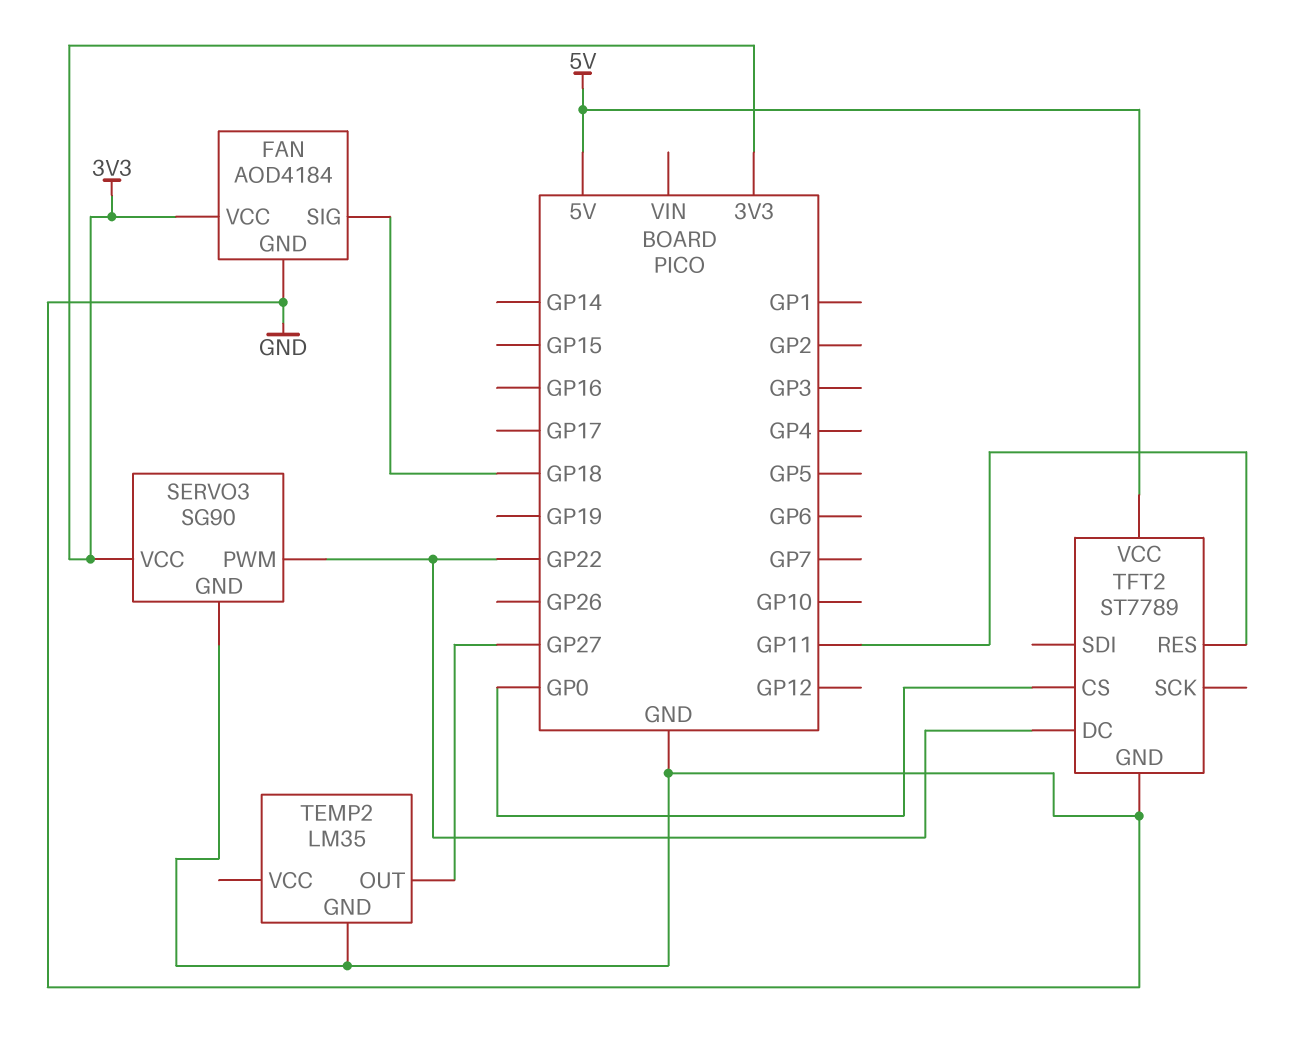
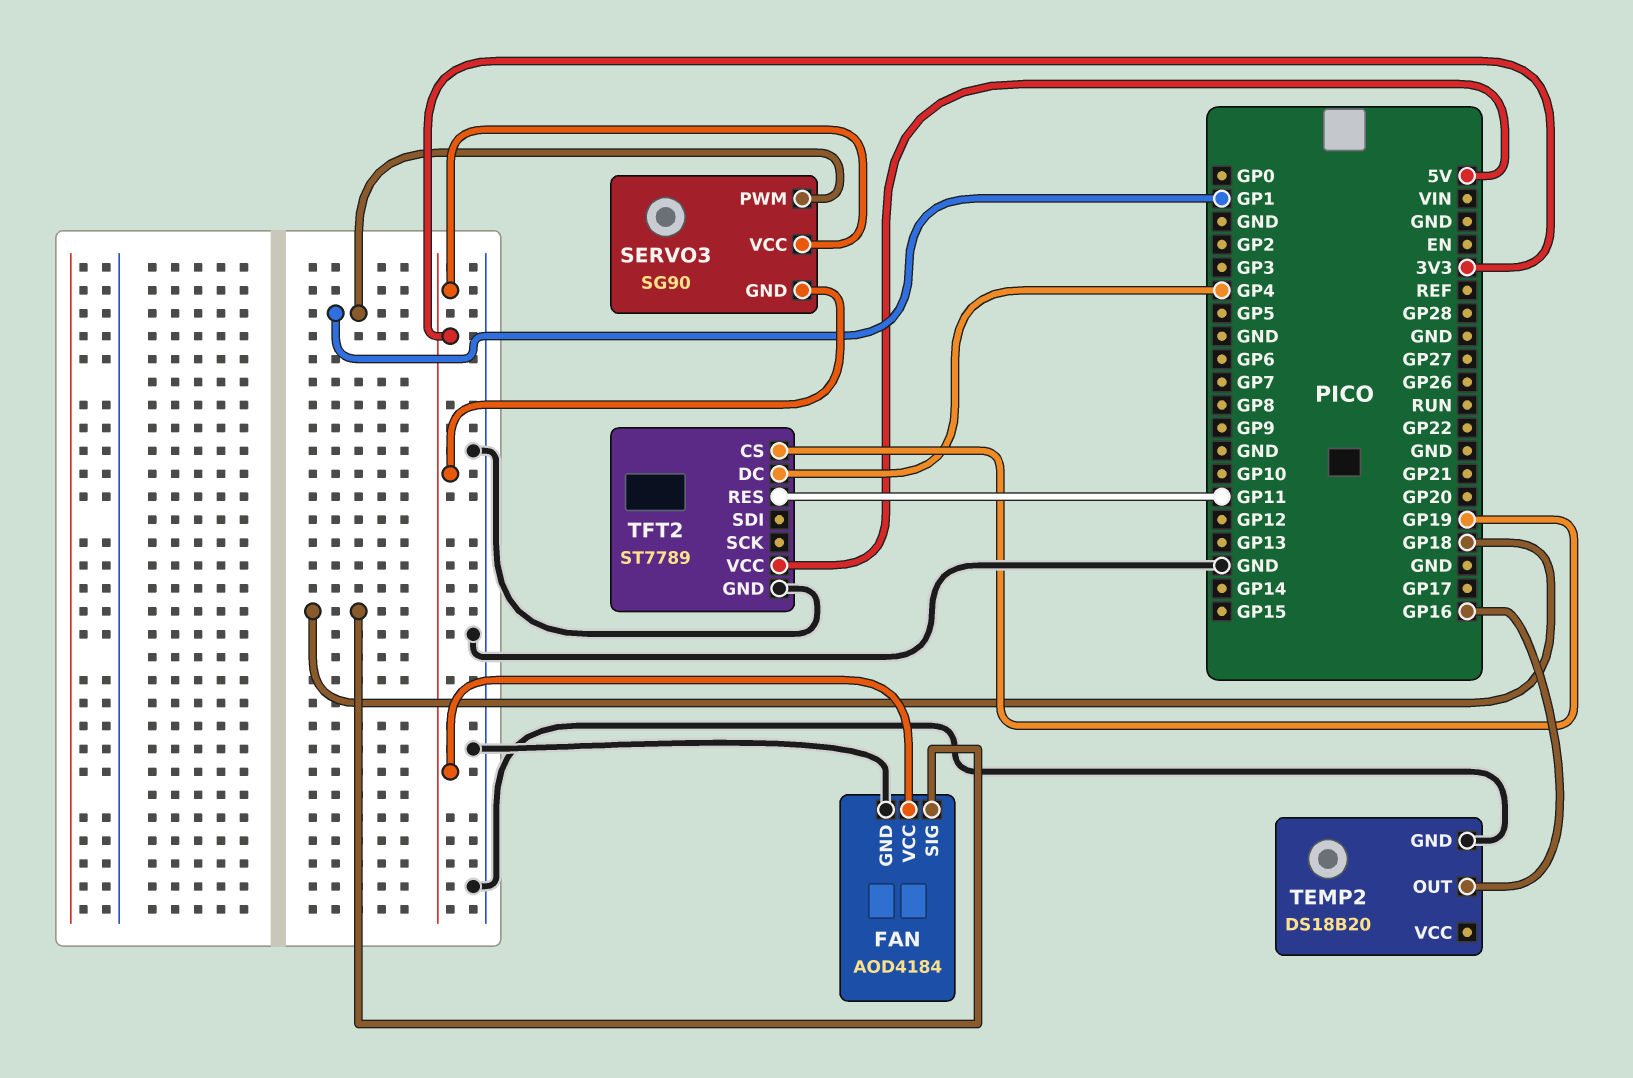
SERVO3 pin GND: GND -> 3V3
SERVO3 pin PWM: GP22 -> GP1
TEMP2: LM35 -> DS18B20
TEMP2 pin OUT: GP27 -> GP16
TFT2 pin CS: GP0 -> GP19
TFT2 pin DC: GP22 -> GP4

